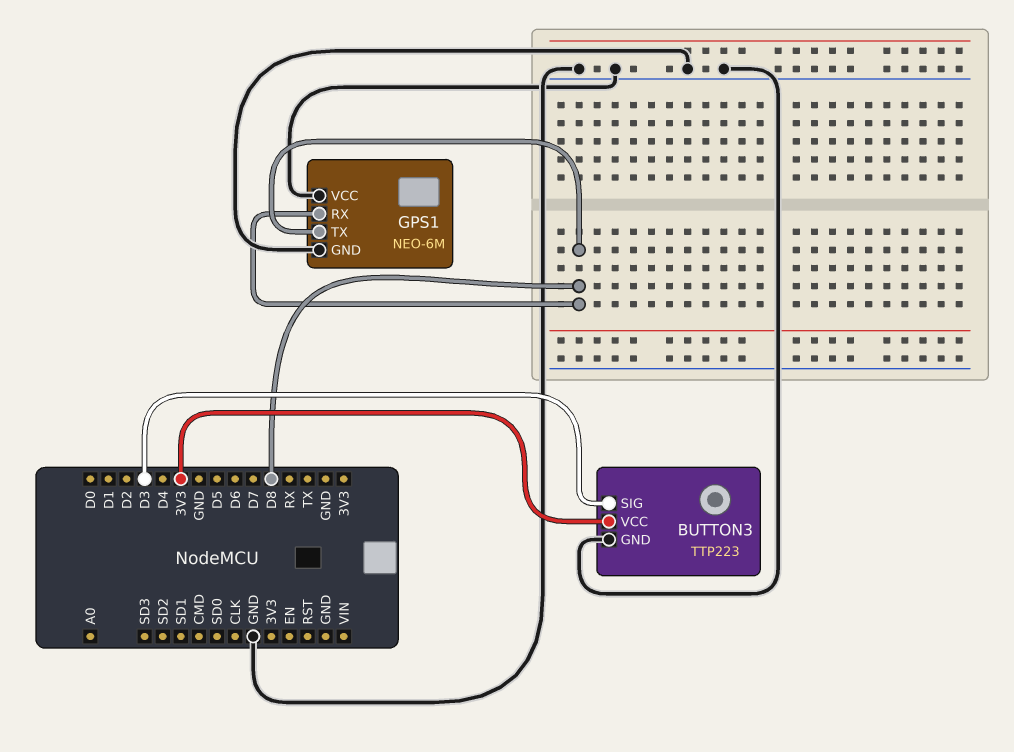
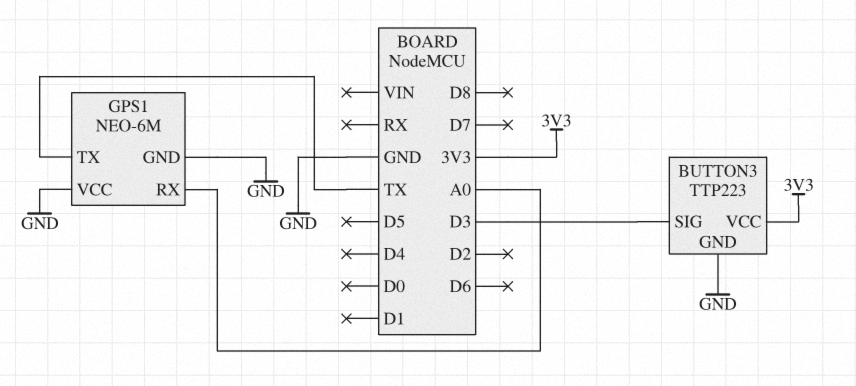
GPS1 pin RX: D8 -> A0
GPS1 pin TX: D8 -> TX

